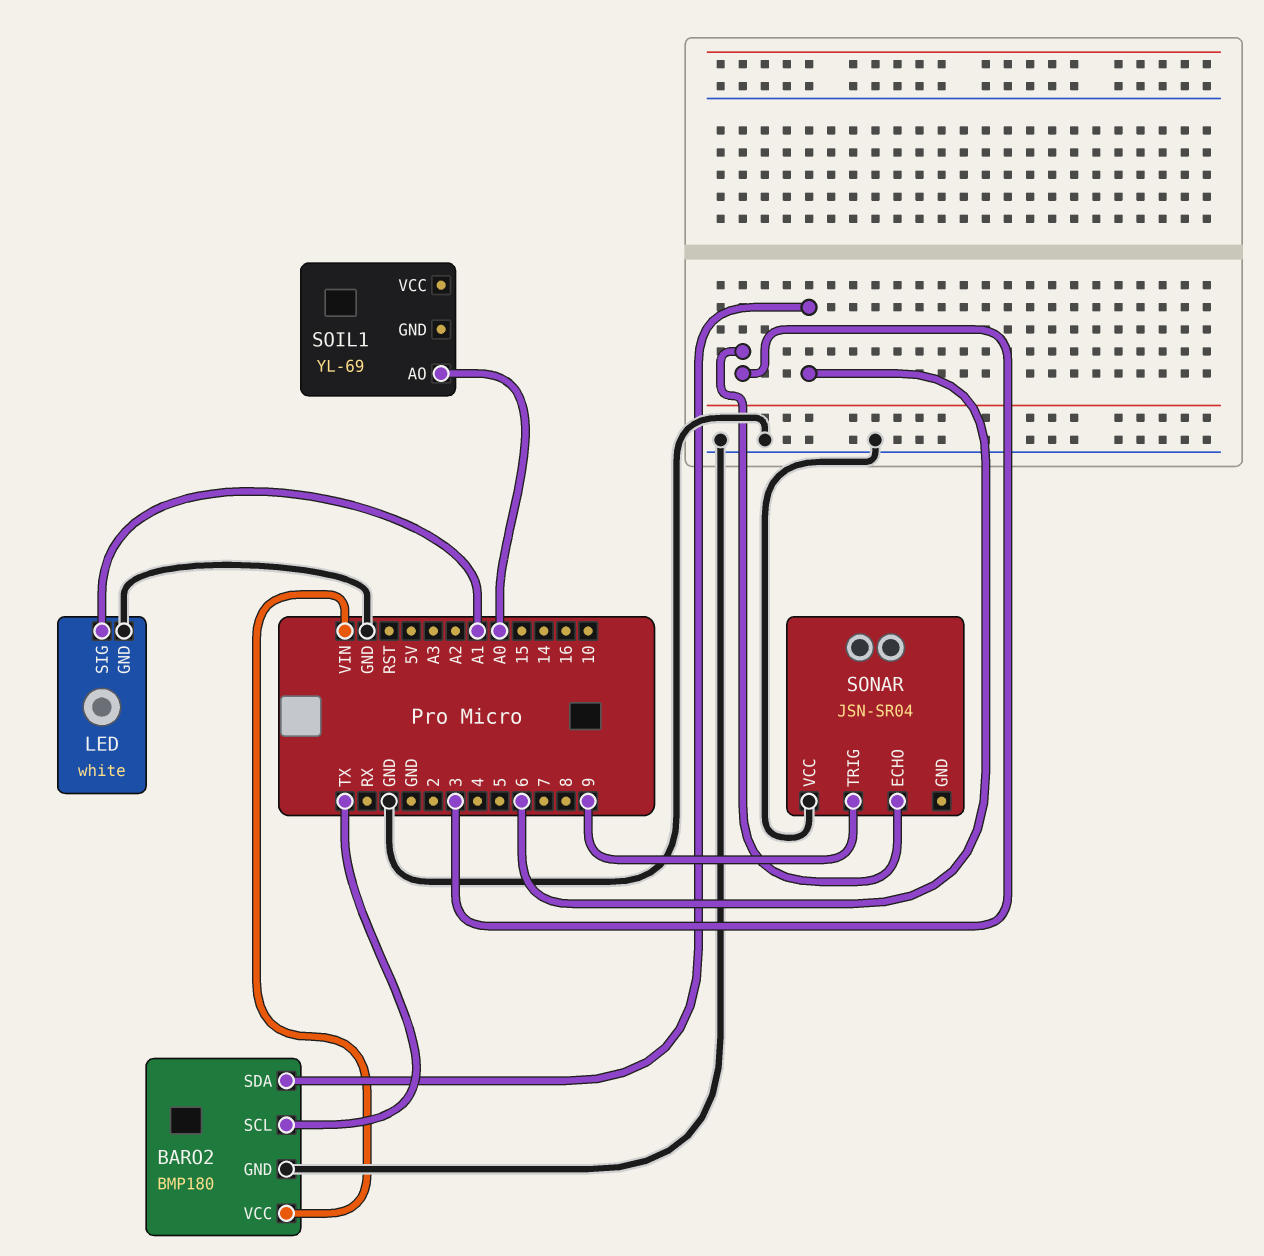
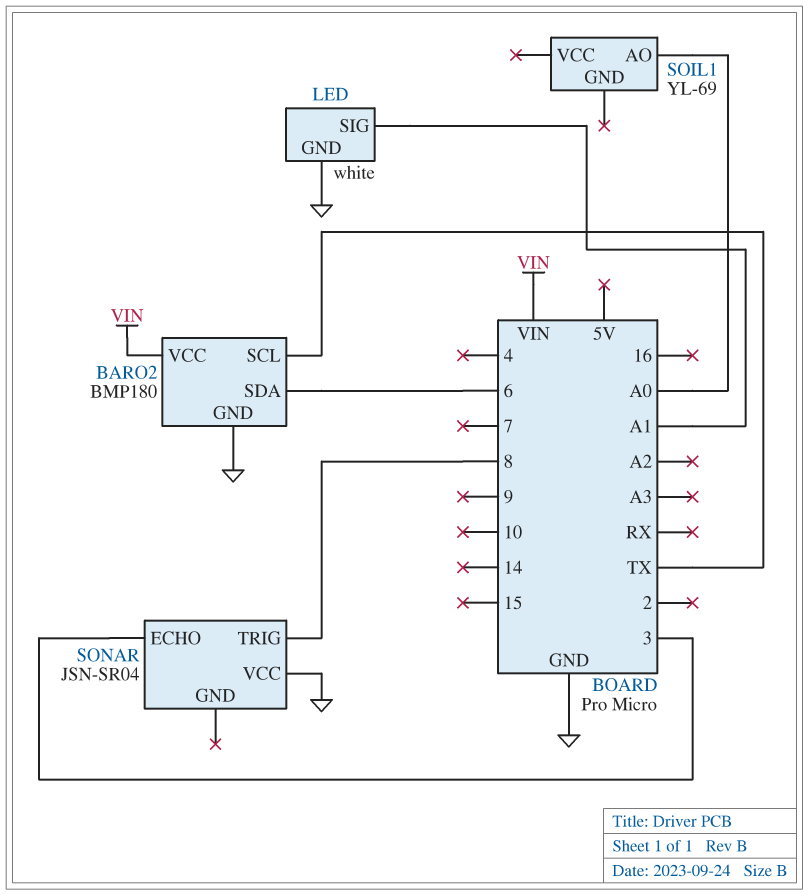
SONAR pin TRIG: 9 -> 8

